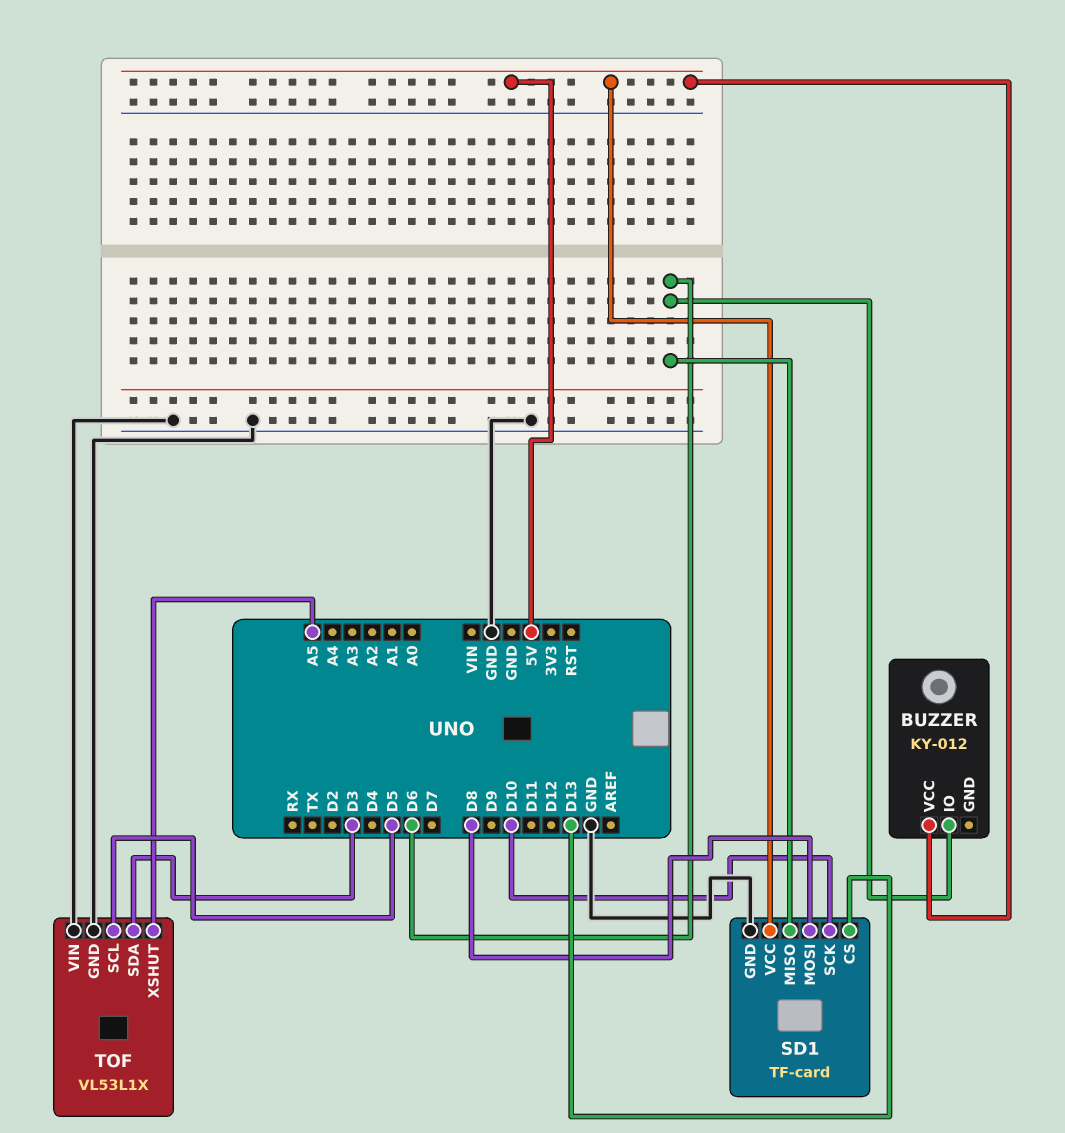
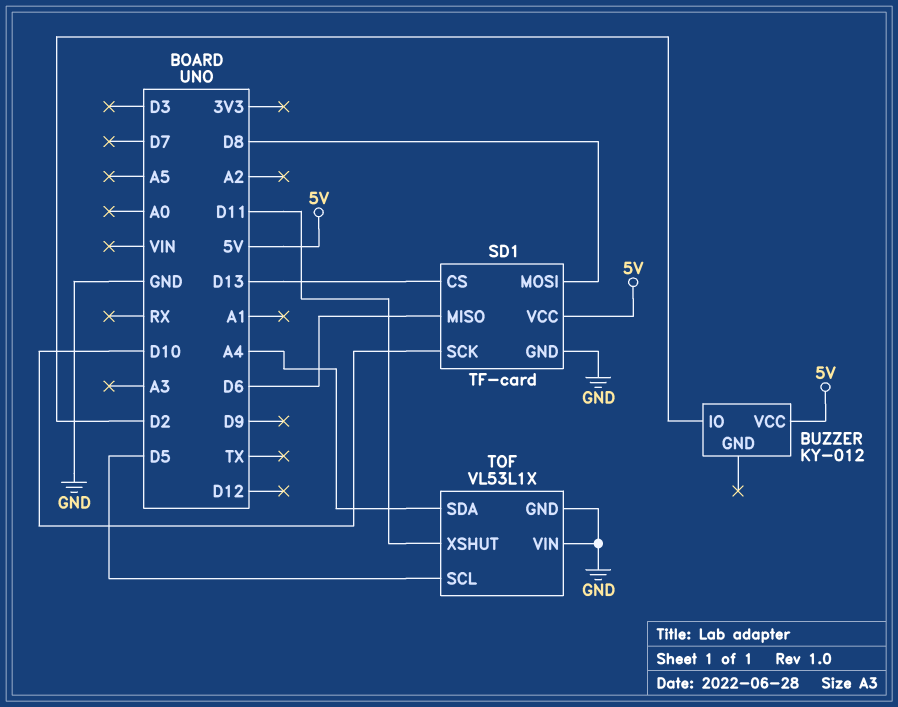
BUZZER pin IO: D6 -> D2
TOF pin SDA: D3 -> A4
TOF pin XSHUT: A5 -> D11

